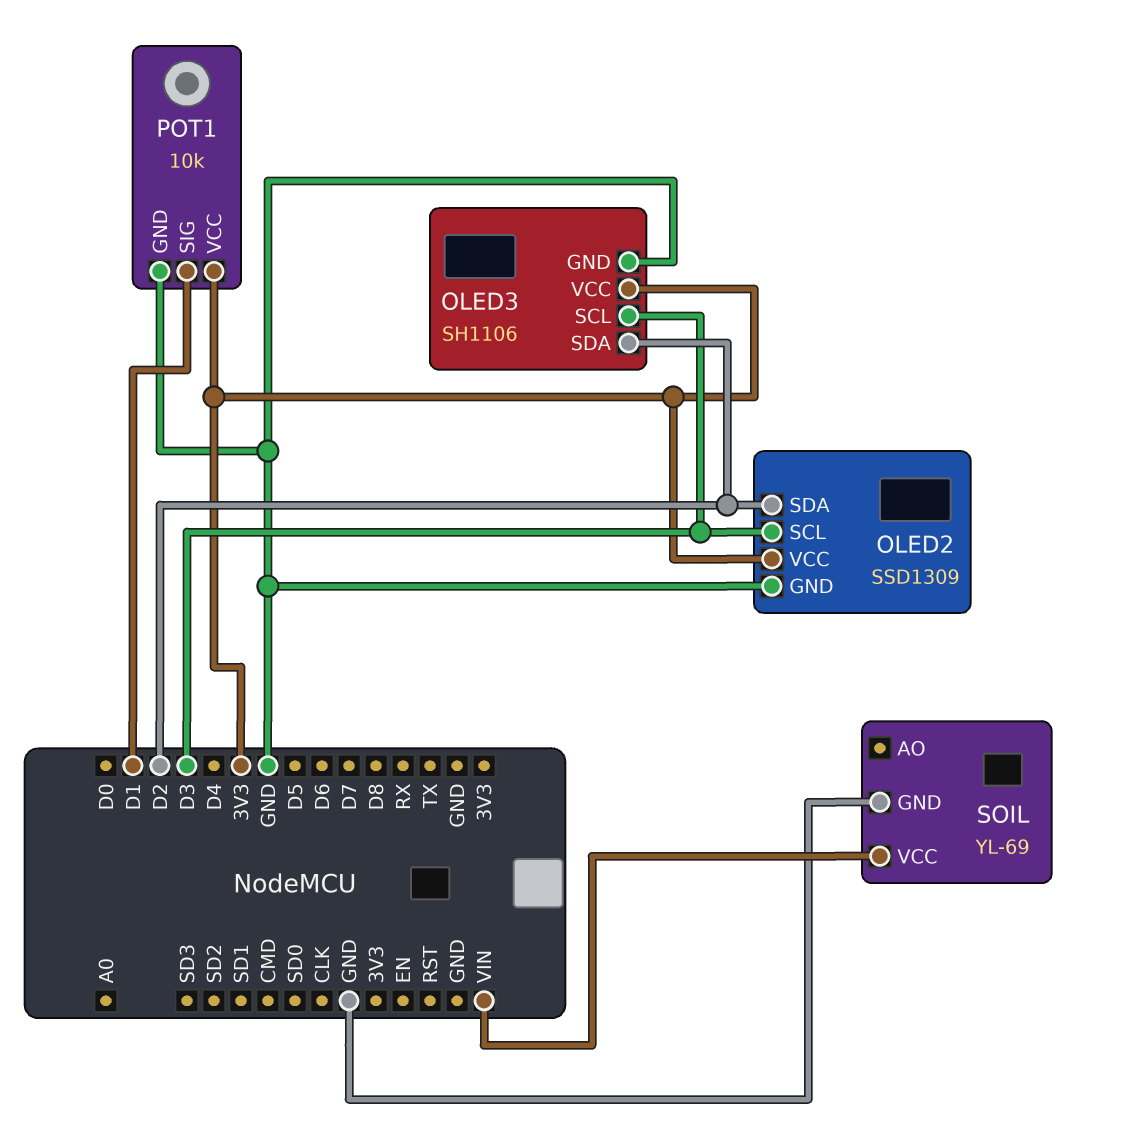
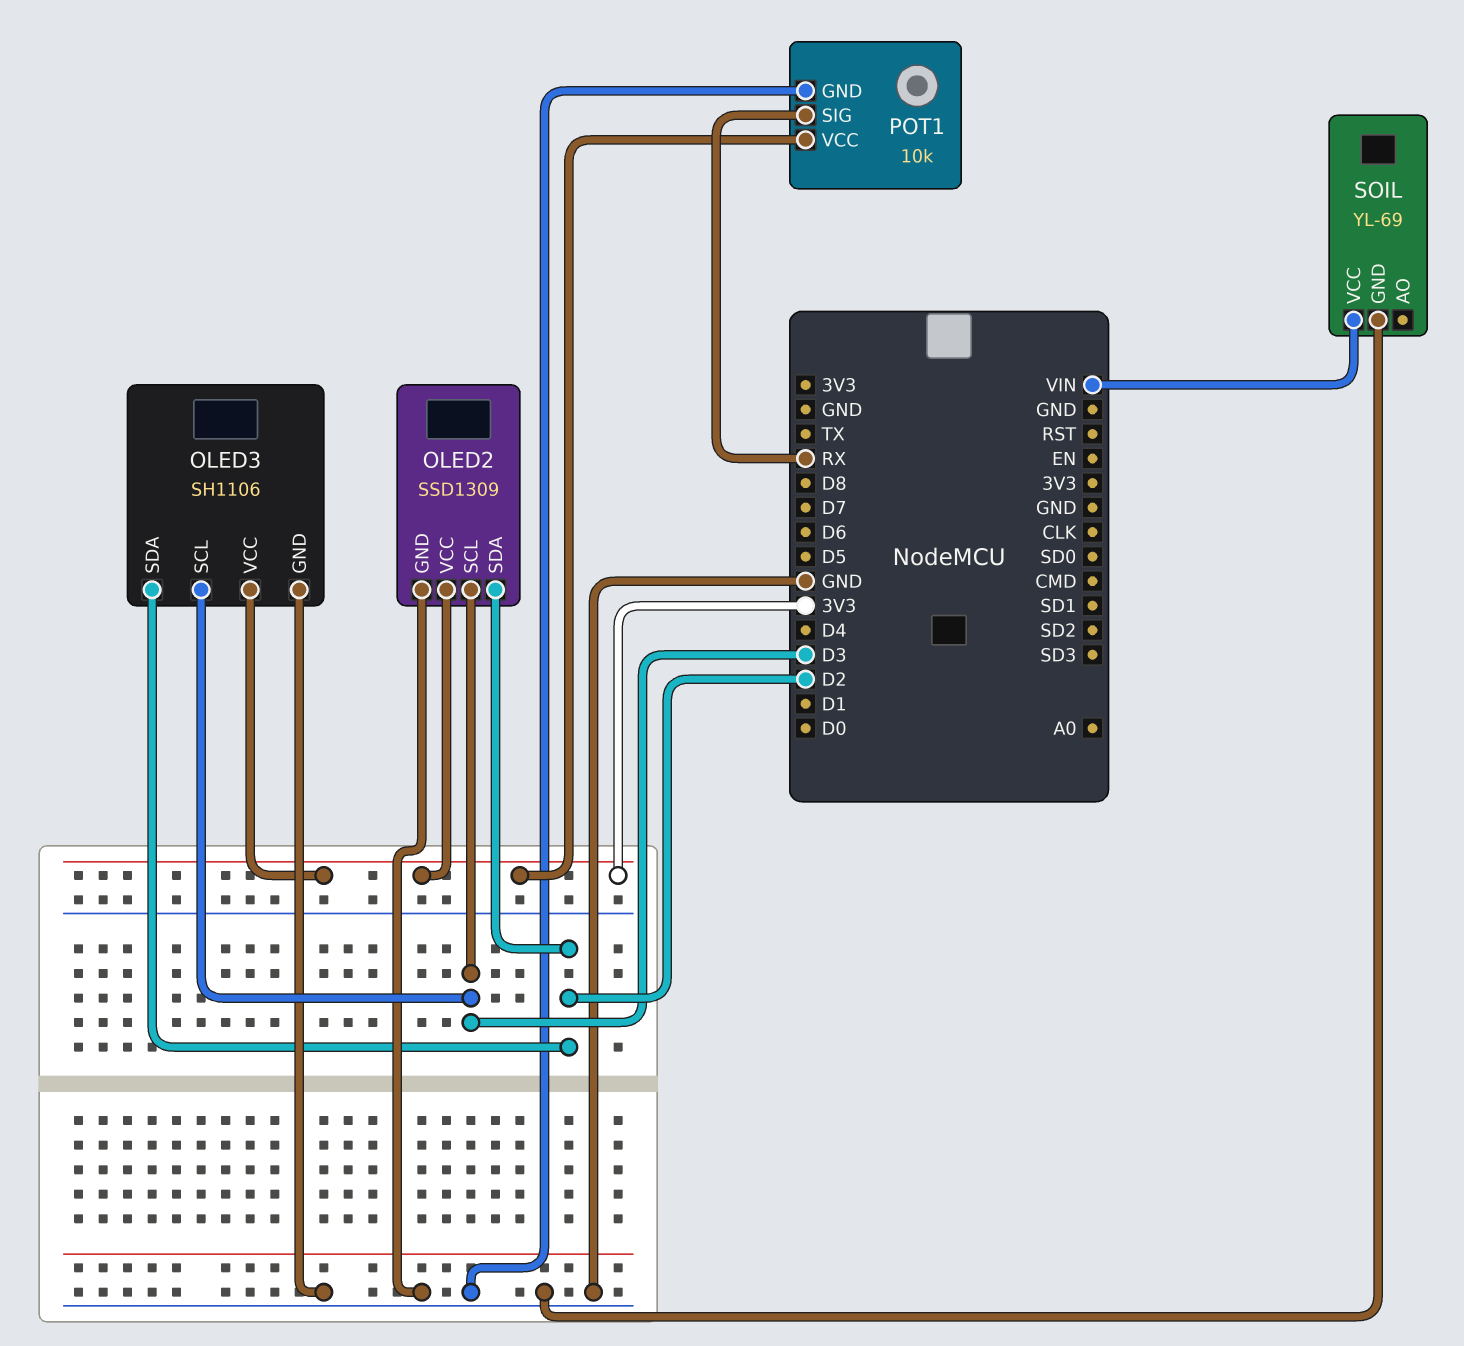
POT1 pin SIG: D1 -> RX

